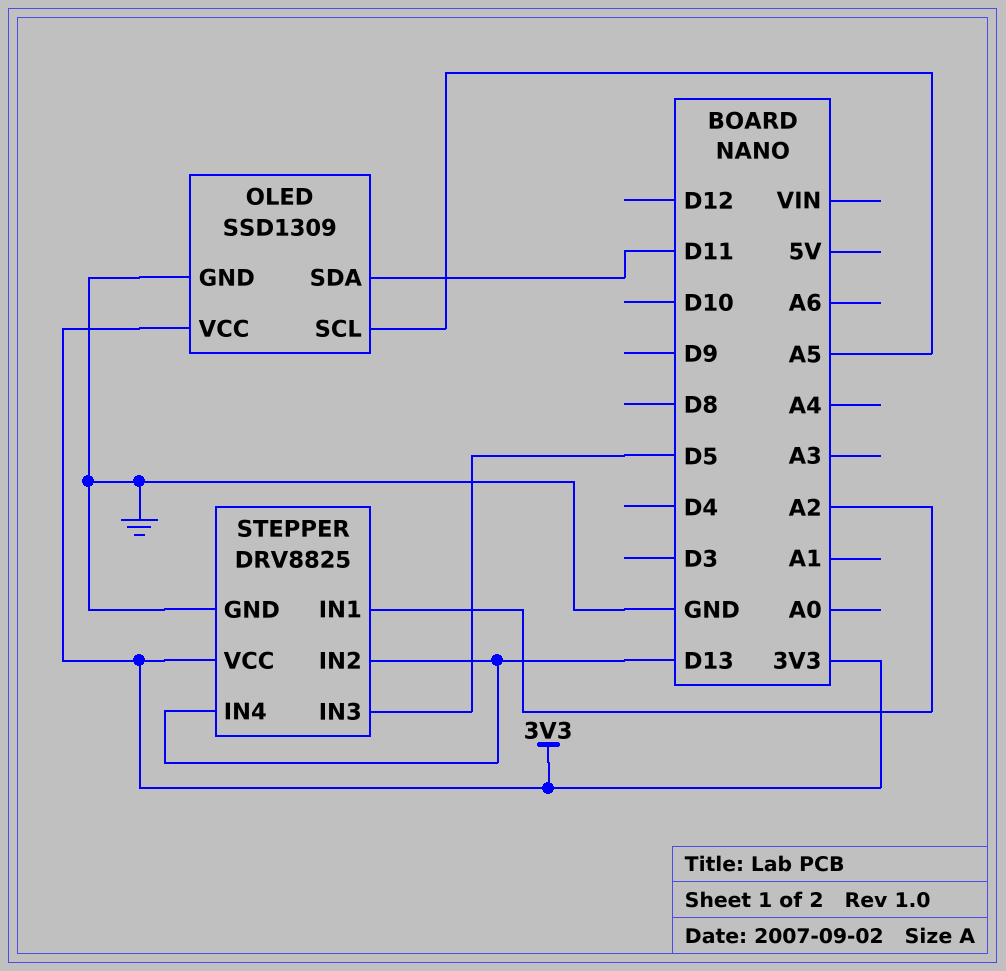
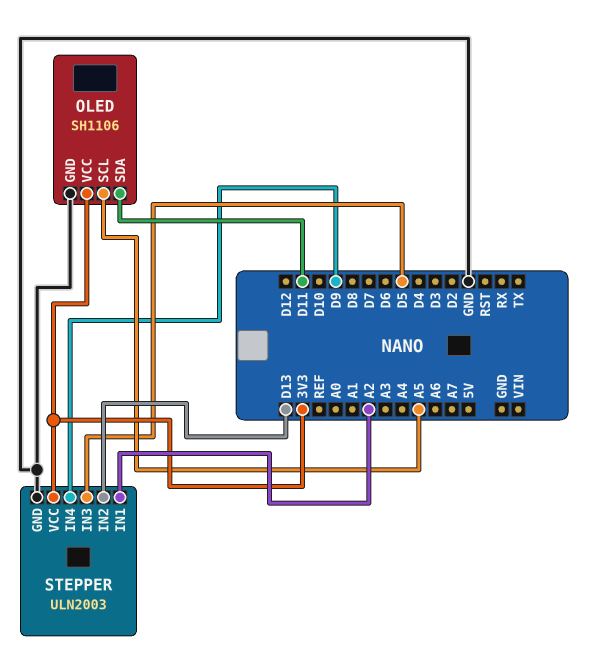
OLED: SSD1309 -> SH1106
STEPPER: DRV8825 -> ULN2003
STEPPER pin IN4: D13 -> D9

